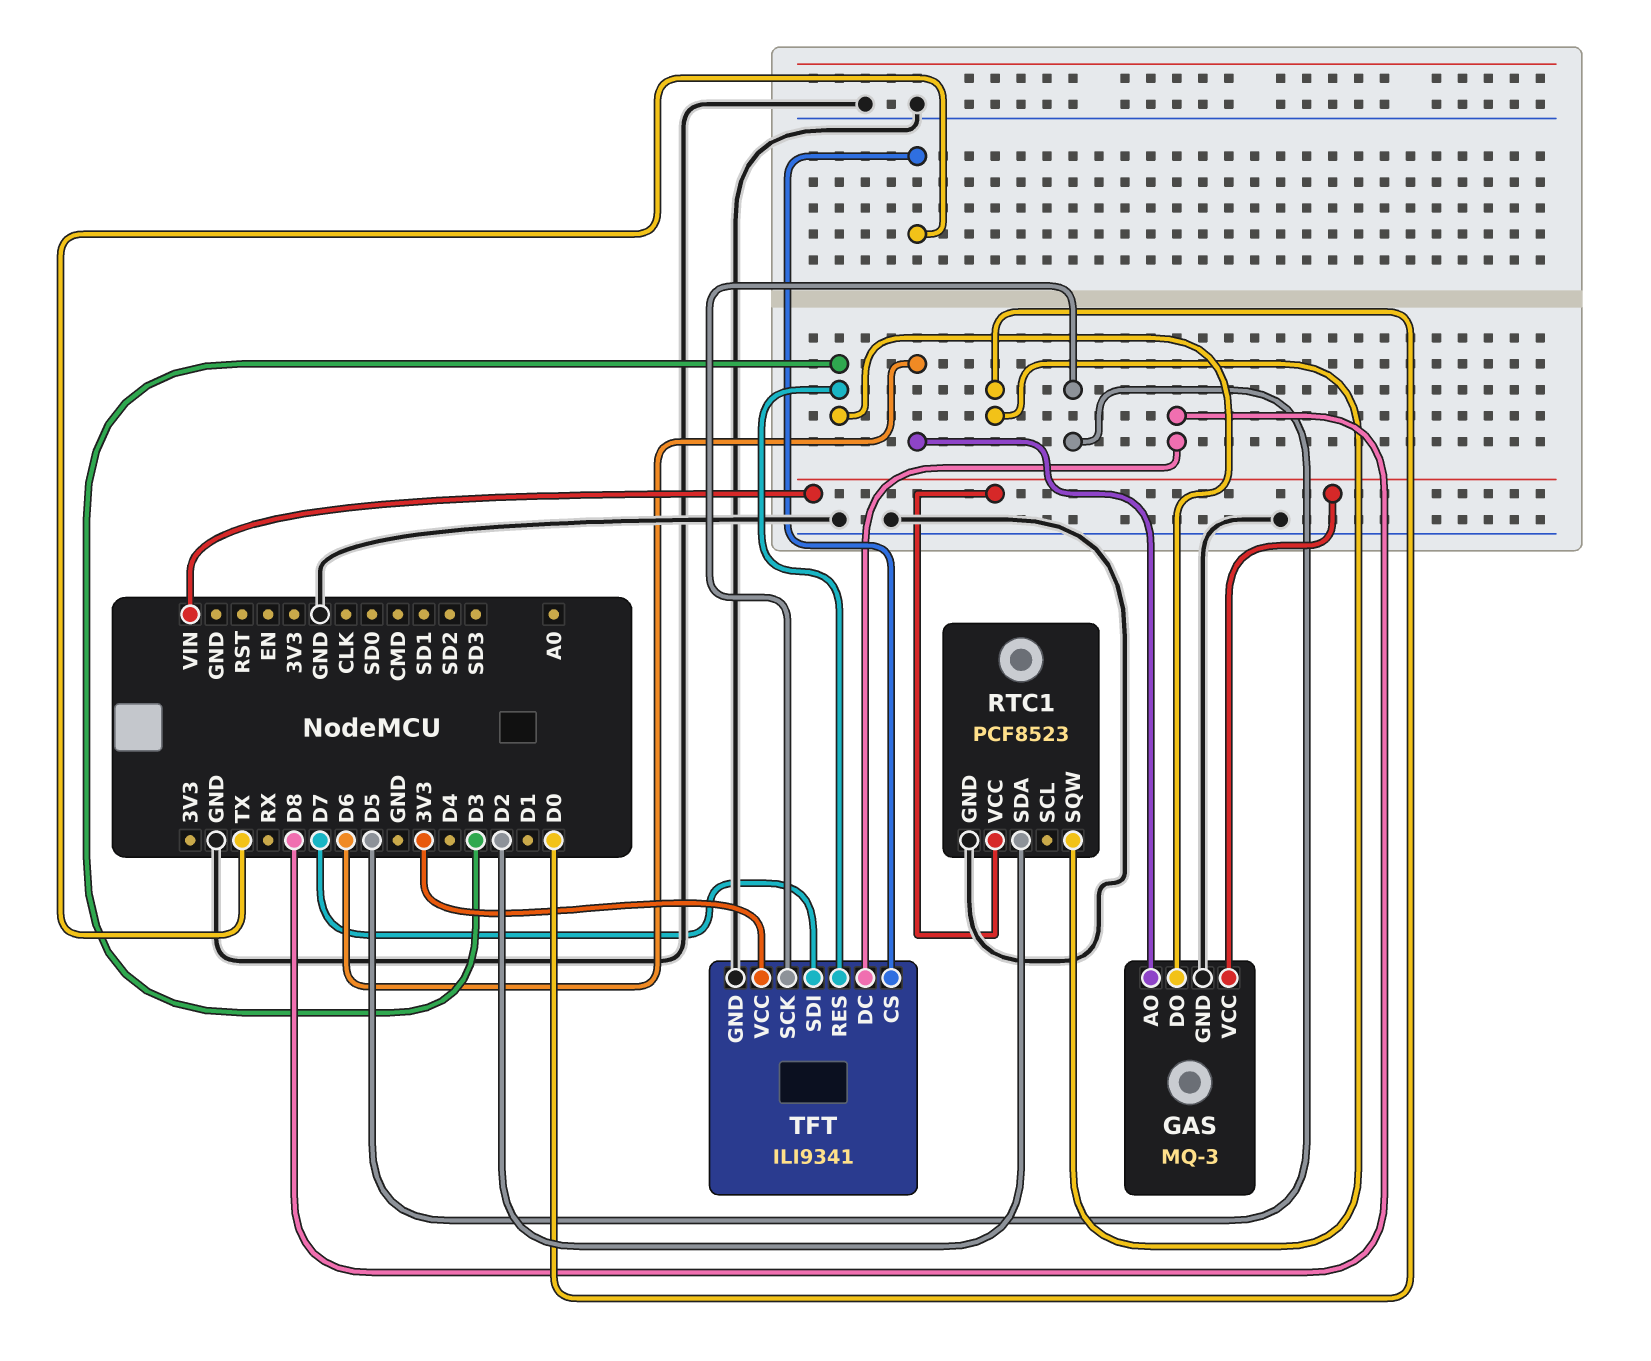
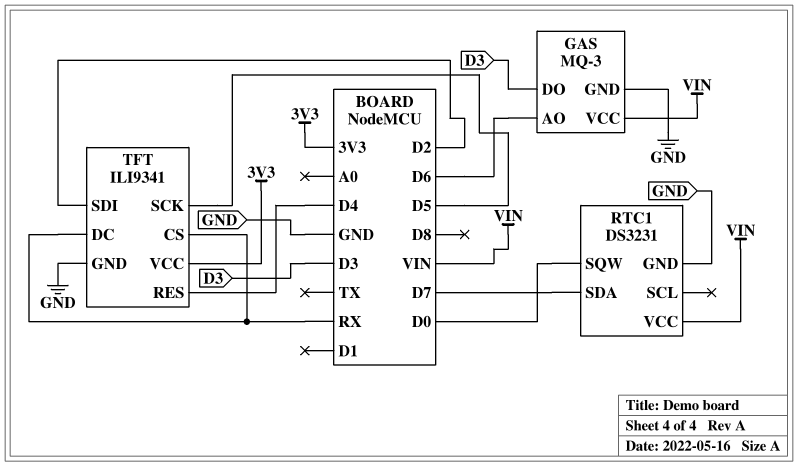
RTC1: PCF8523 -> DS3231
RTC1 pin SDA: D2 -> D7
TFT pin CS: TX -> RX
TFT pin DC: D8 -> RX
TFT pin RES: D3 -> D4
TFT pin SDI: D7 -> D2

